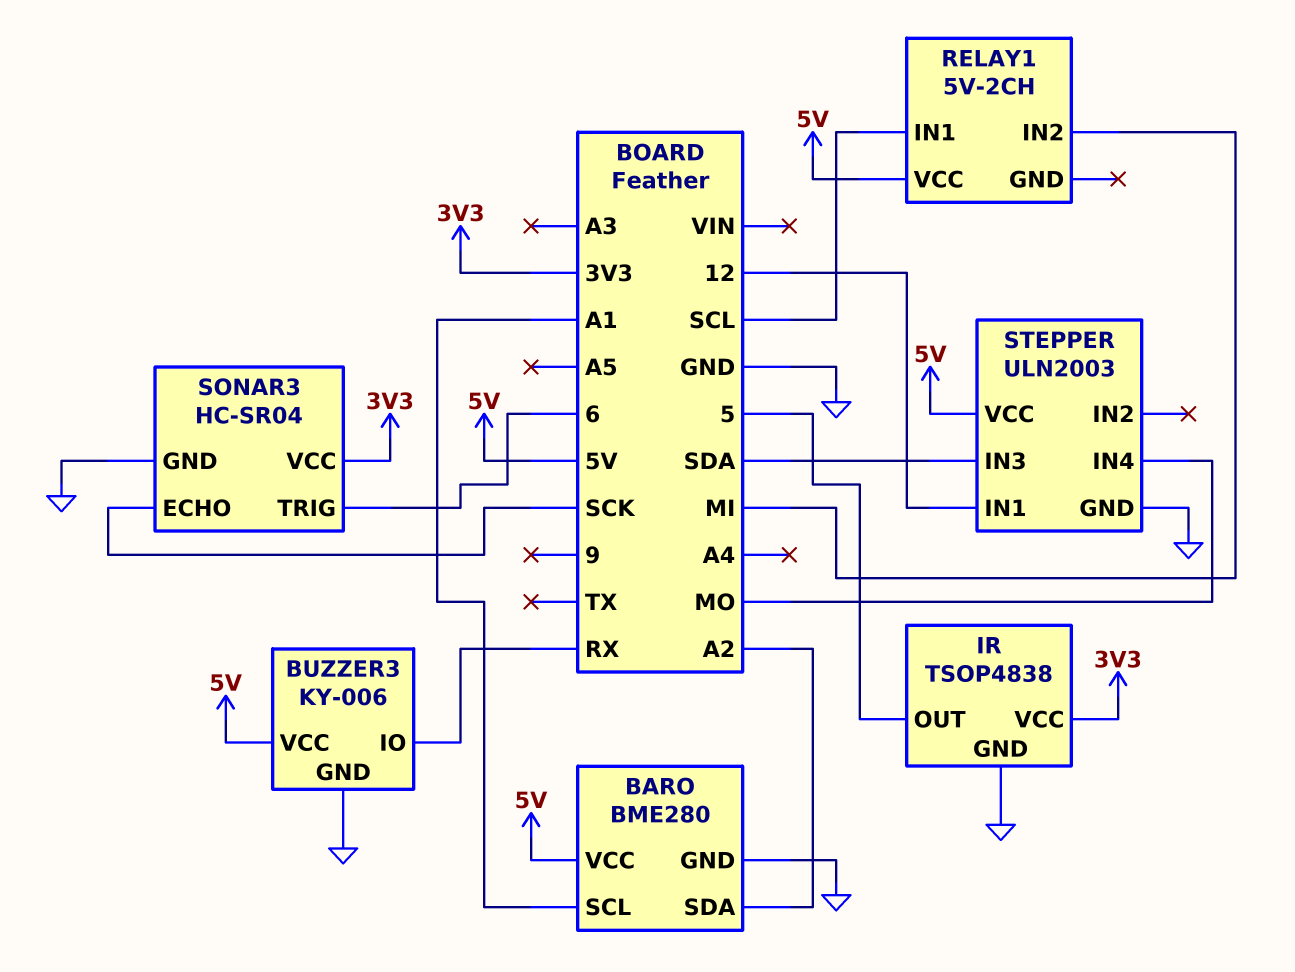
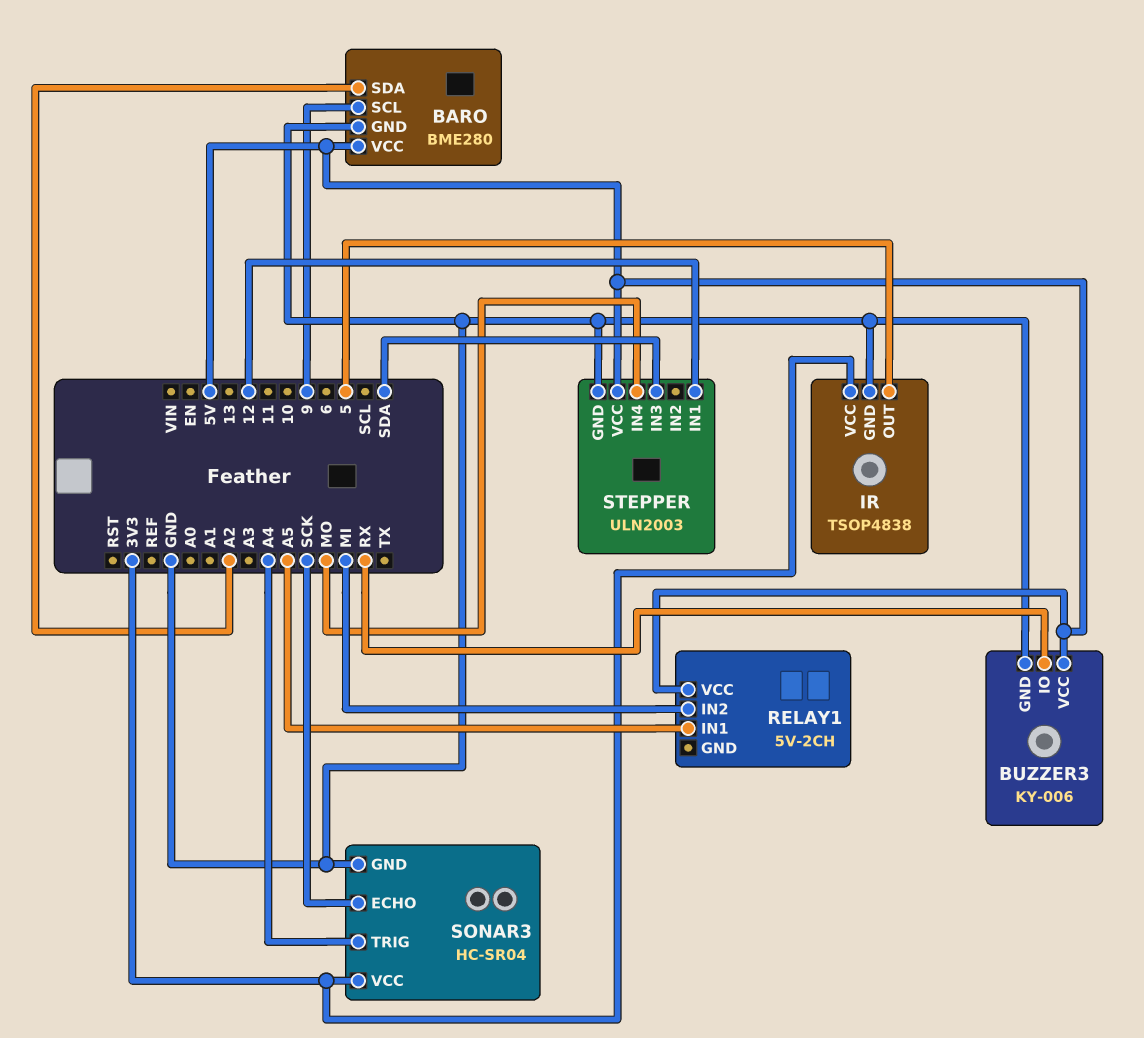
BARO pin SCL: A1 -> 9
RELAY1 pin IN1: SCL -> A5
SONAR3 pin TRIG: 6 -> A4

